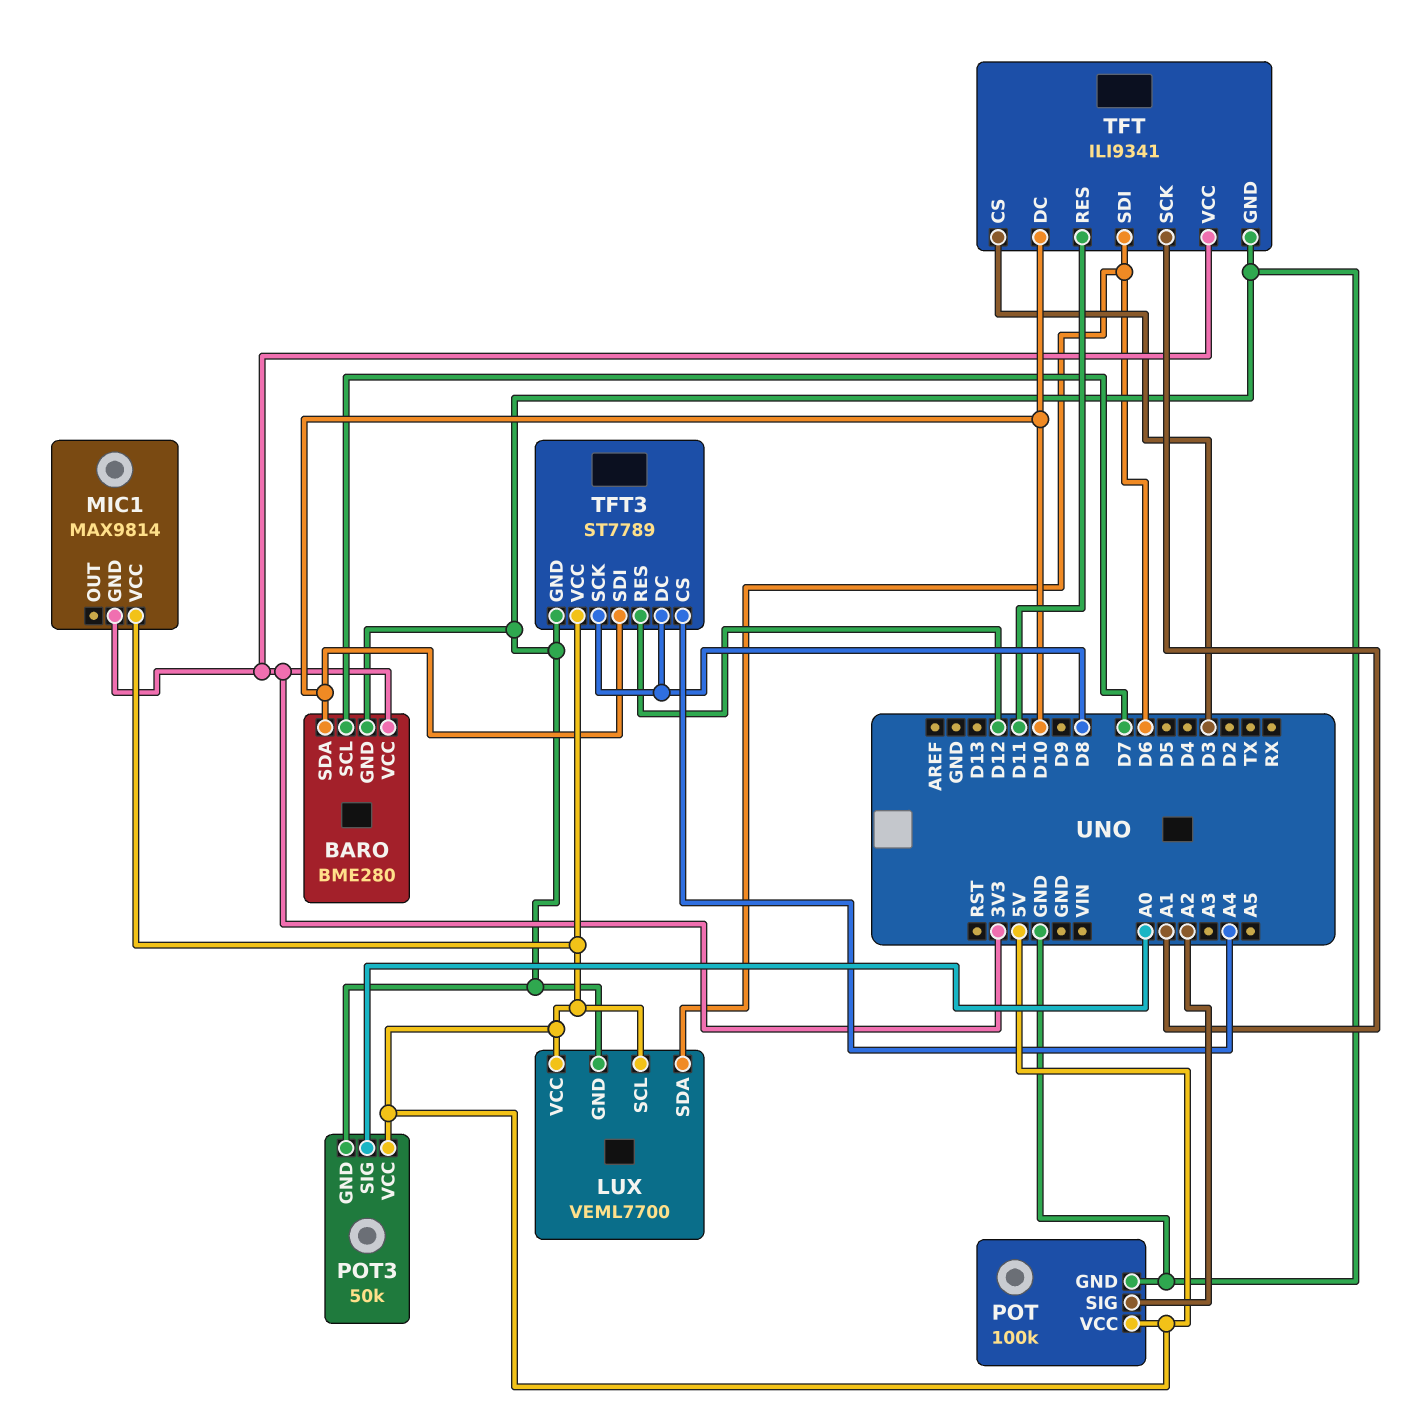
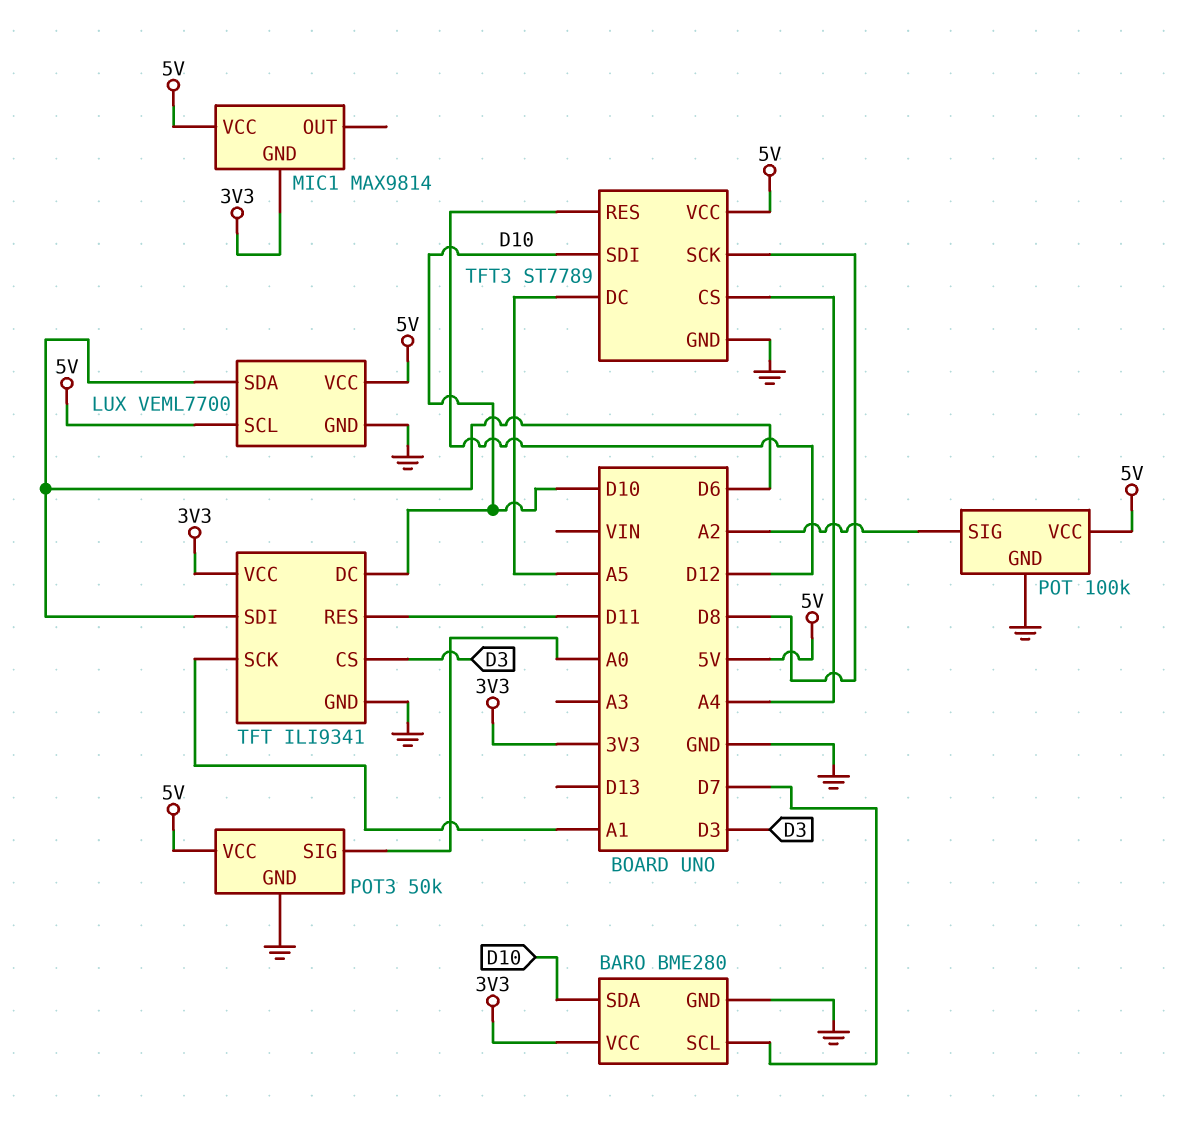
TFT3 pin DC: D8 -> A5

